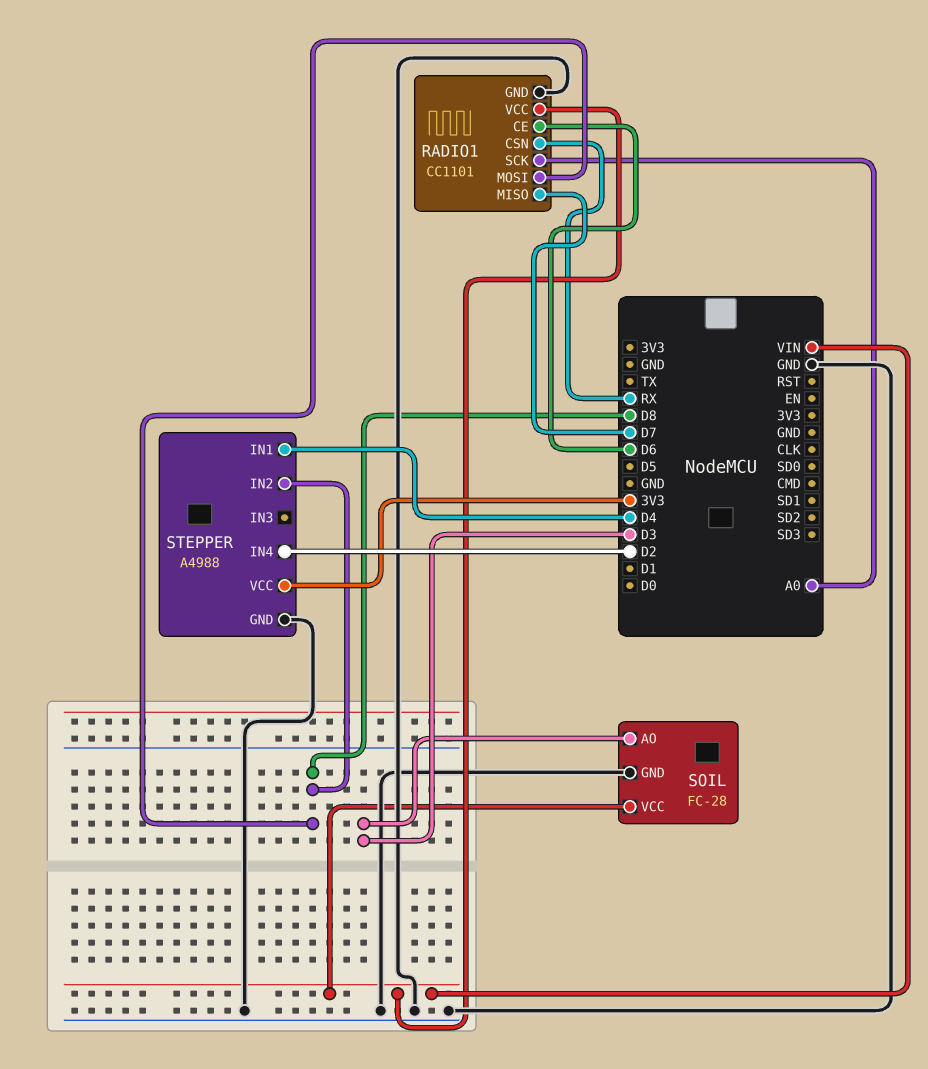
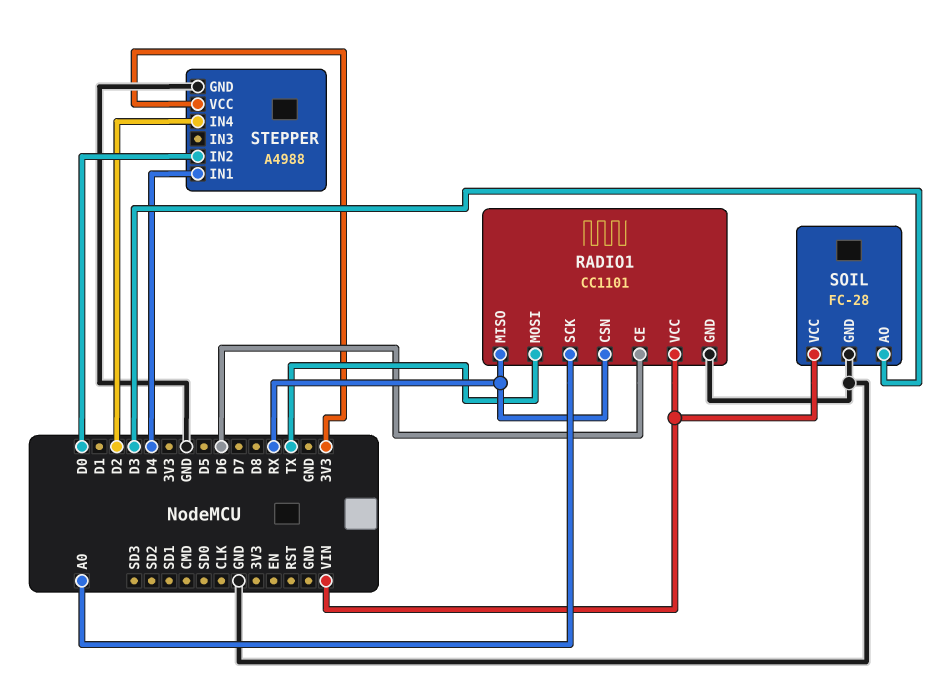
RADIO1 pin MISO: D7 -> RX
RADIO1 pin MOSI: D8 -> TX
STEPPER pin IN2: D8 -> D0

